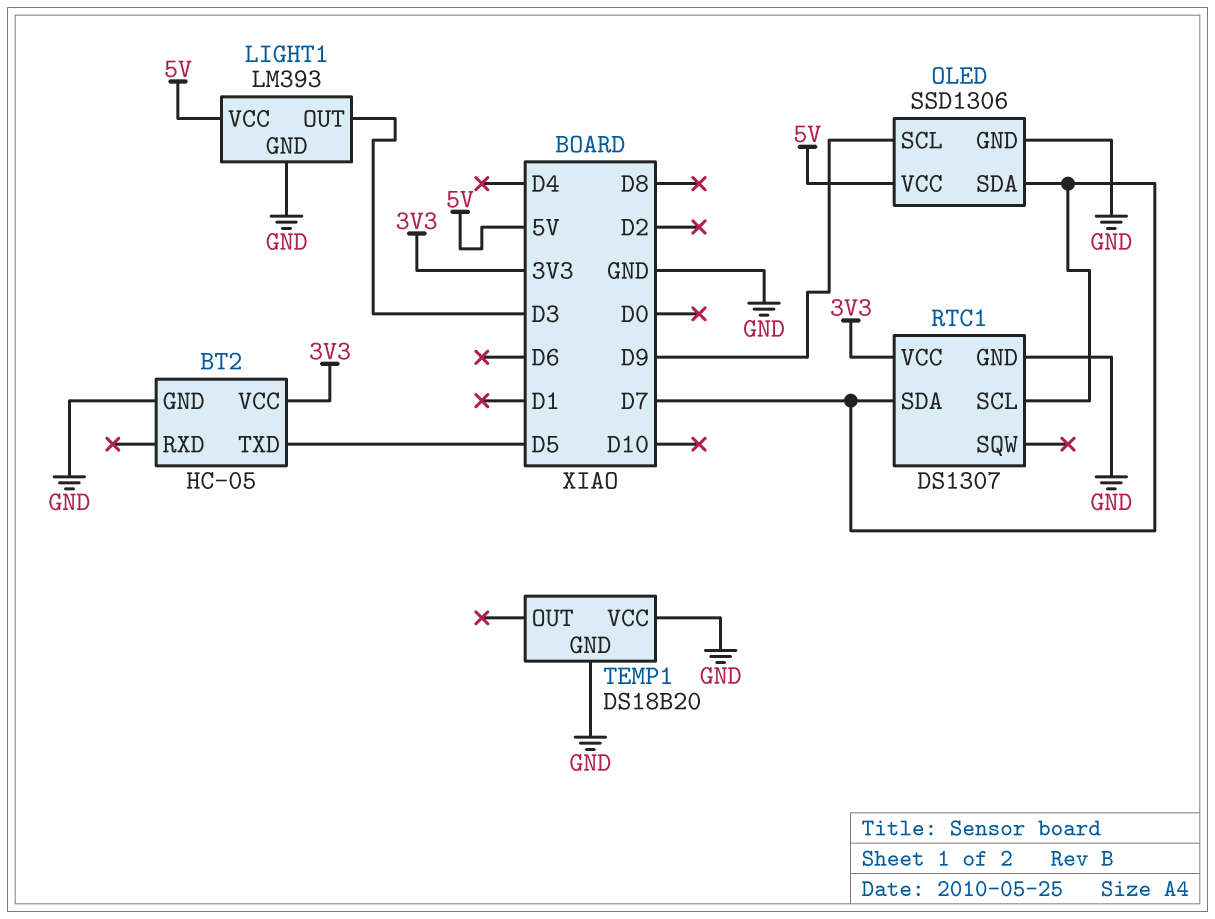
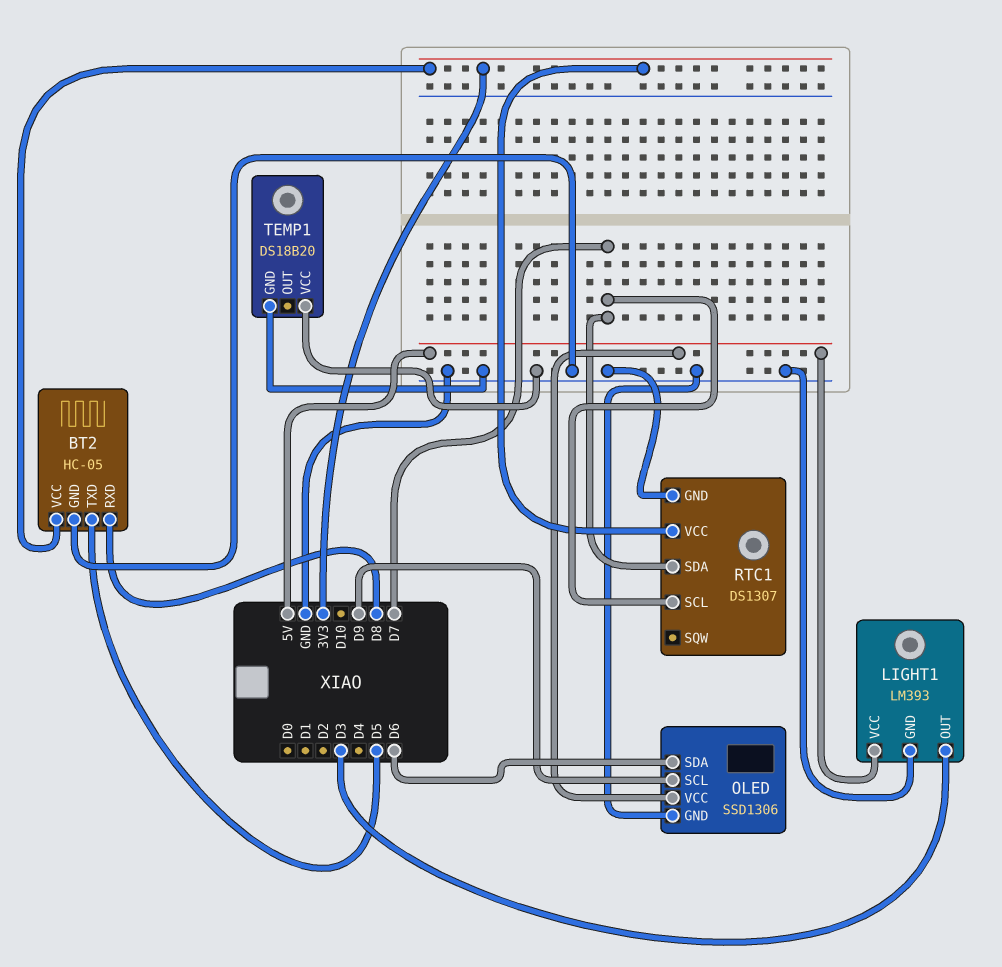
BT2 pin RXD: none -> D8
OLED pin SDA: D7 -> D6

